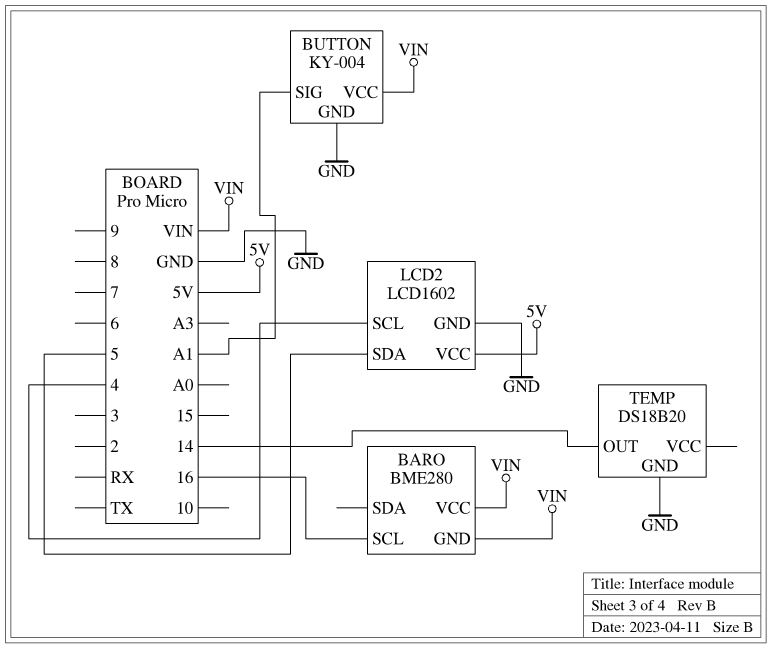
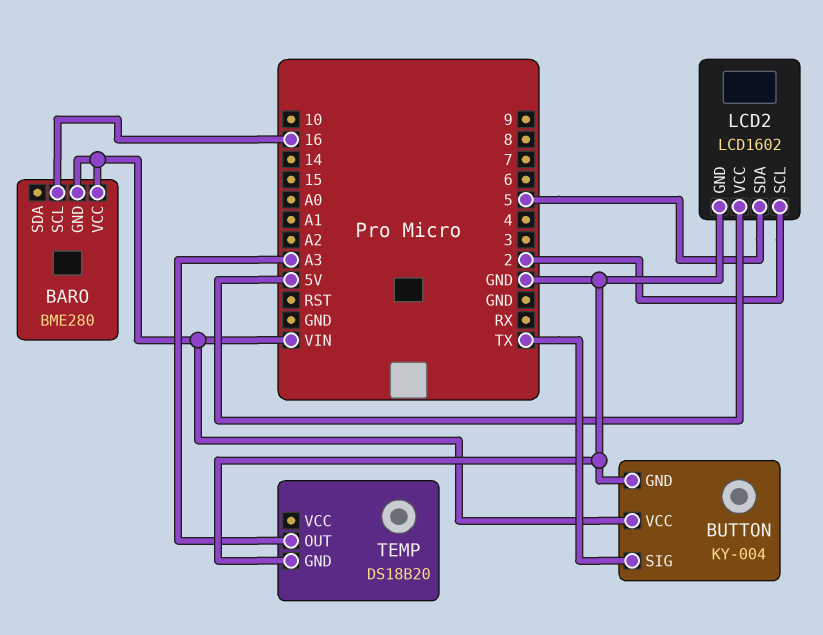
BUTTON pin SIG: A1 -> TX
LCD2 pin SCL: 4 -> 2
TEMP pin OUT: 14 -> A3

